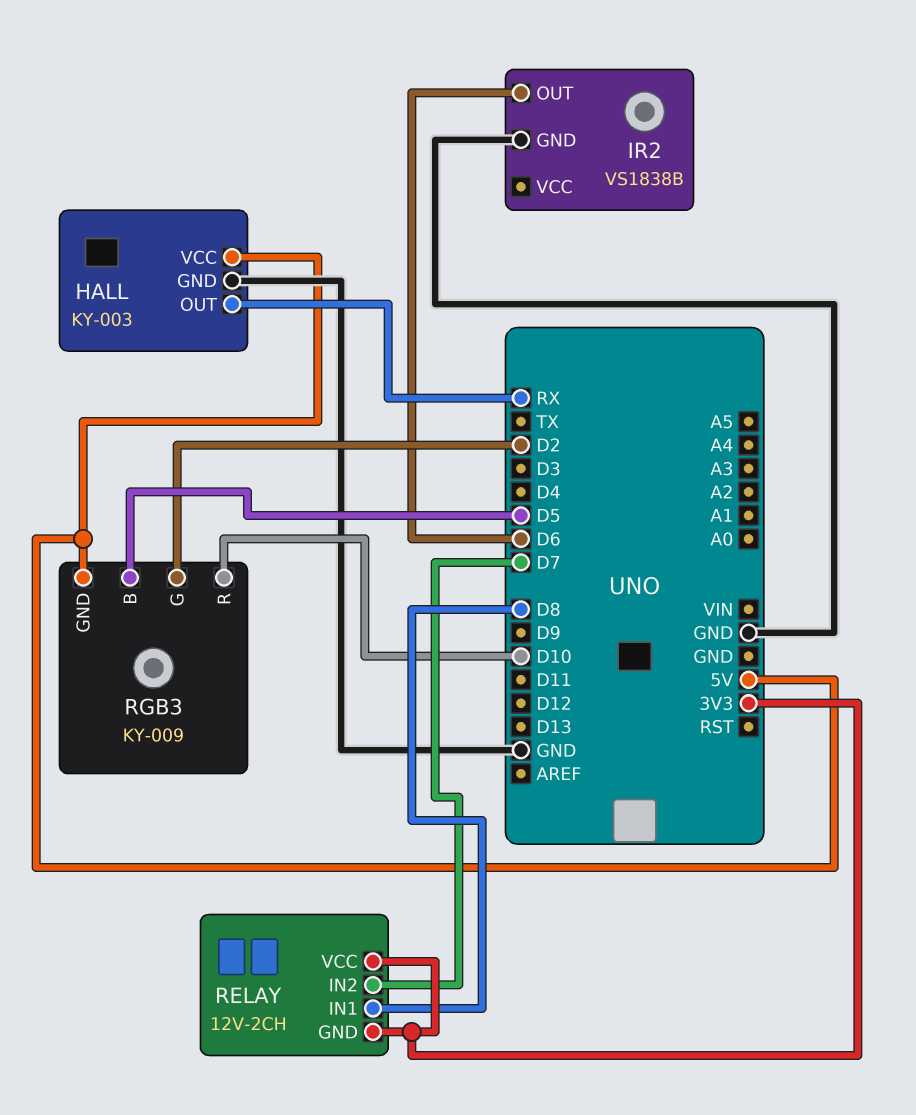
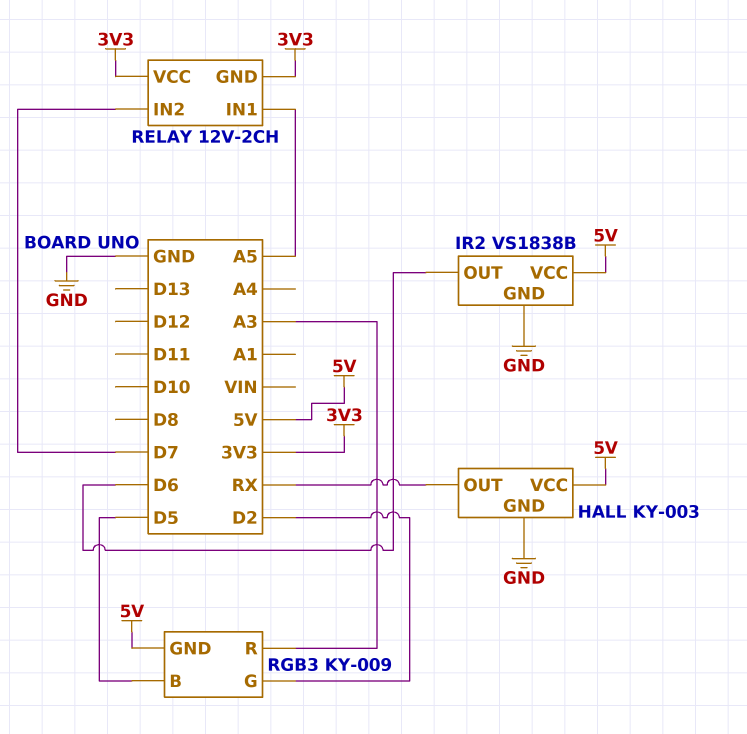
IR2 pin VCC: none -> 5V
RELAY pin IN1: D8 -> A5
RGB3 pin R: D10 -> A3

